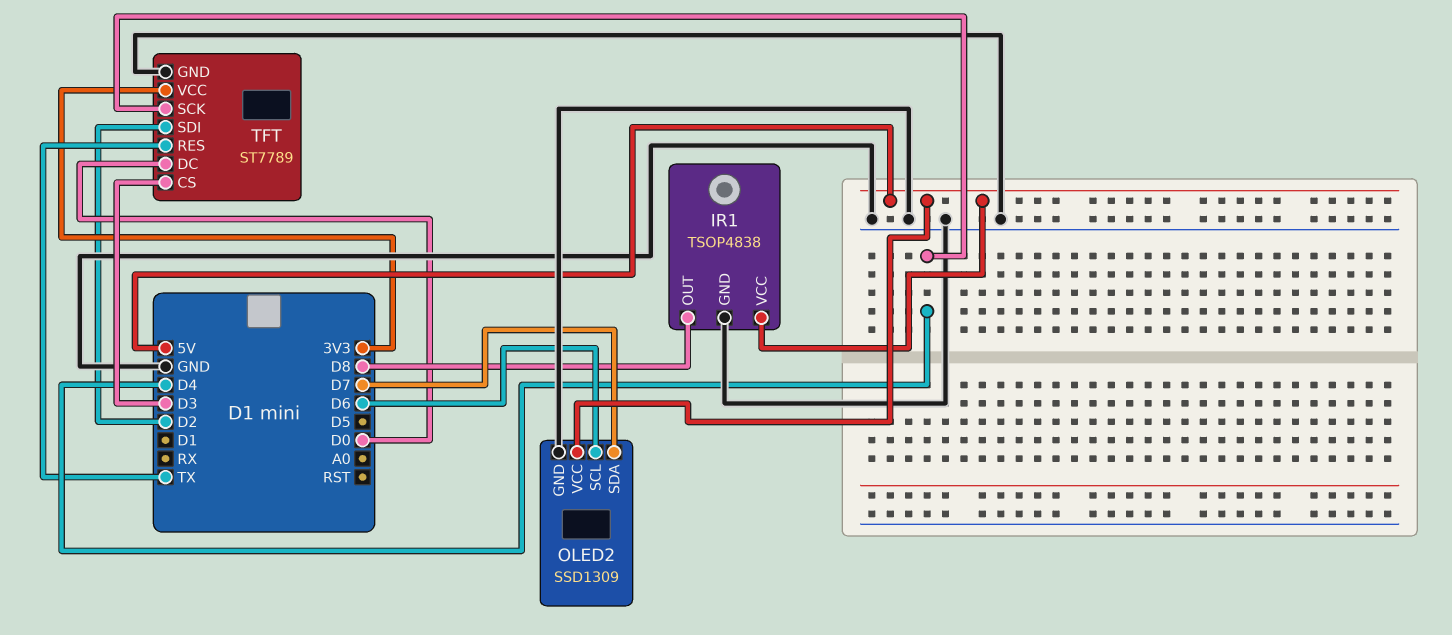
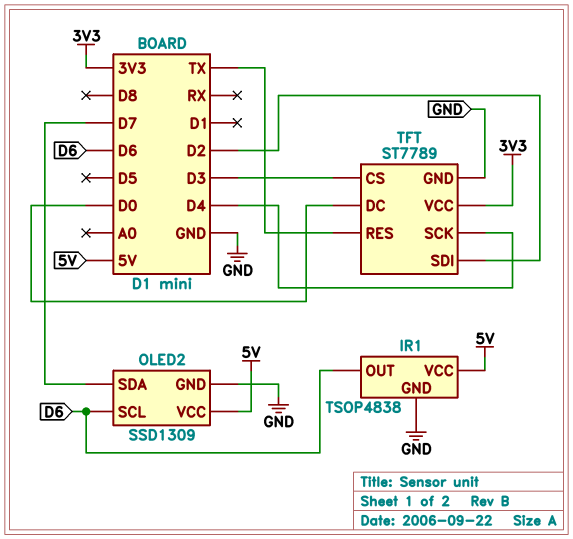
IR1 pin OUT: D8 -> D6

